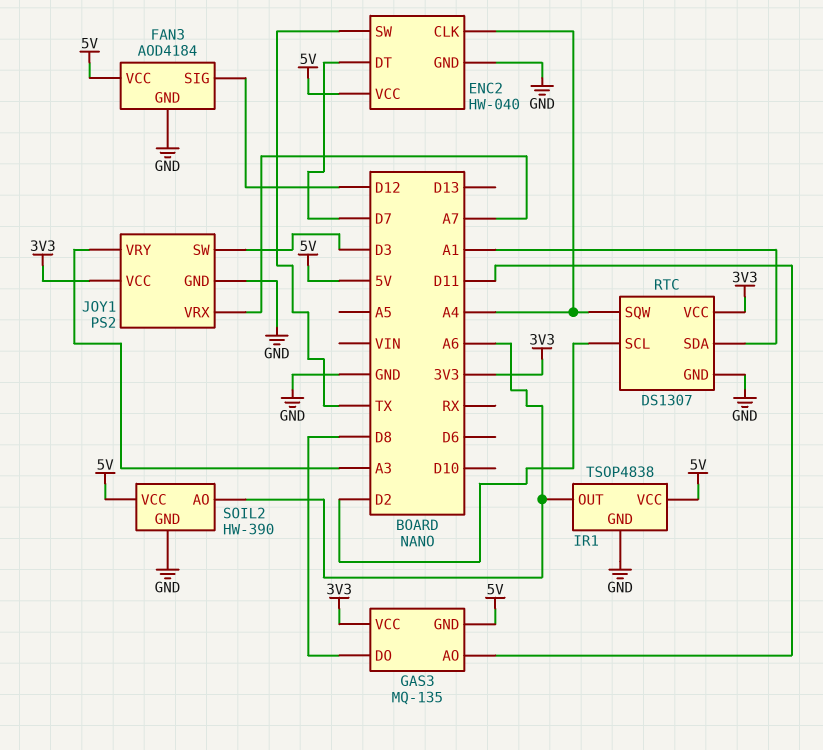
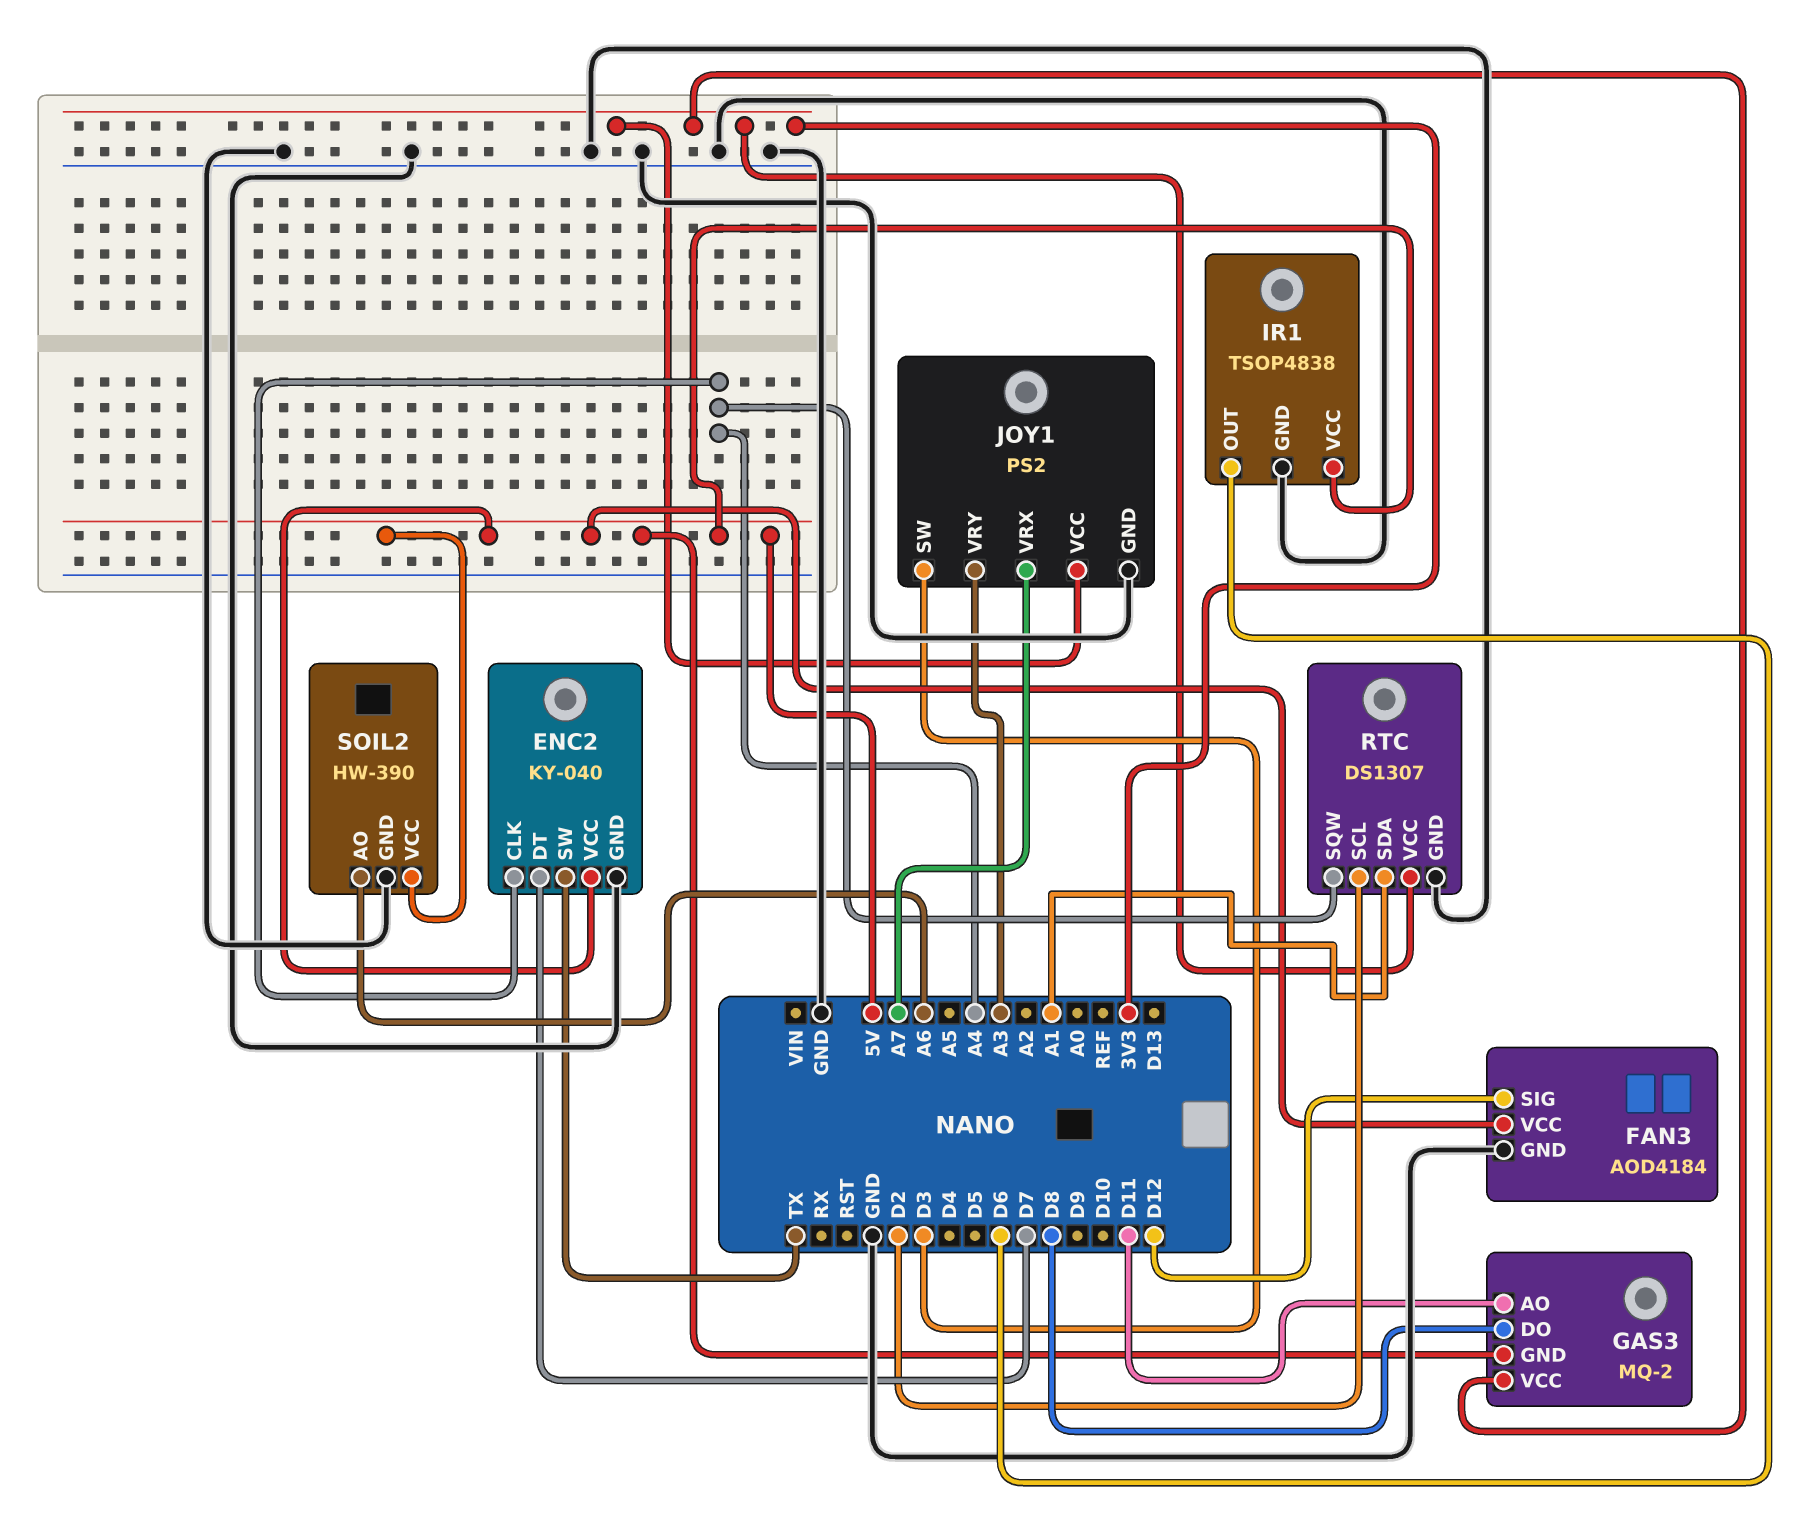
ENC2: HW-040 -> KY-040
GAS3: MQ-135 -> MQ-2
IR1 pin OUT: A6 -> D6

